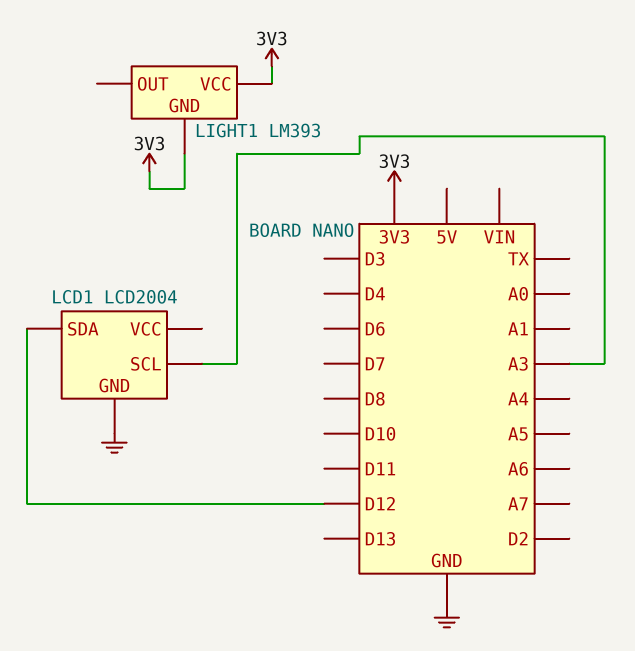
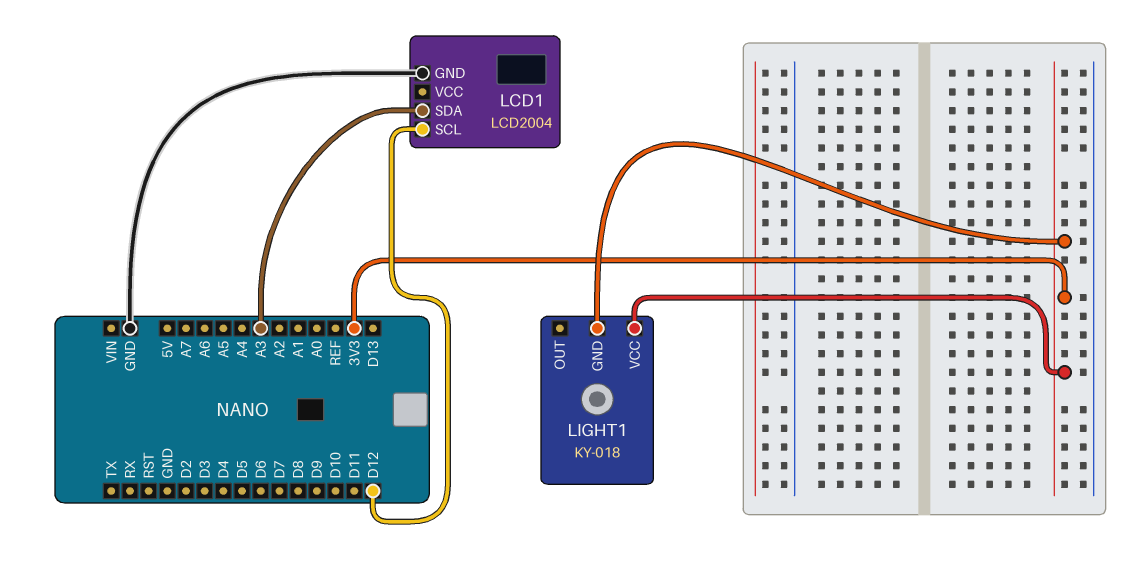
LCD1 pin SCL: A3 -> D12
LCD1 pin SDA: D12 -> A3
LIGHT1: LM393 -> KY-018

